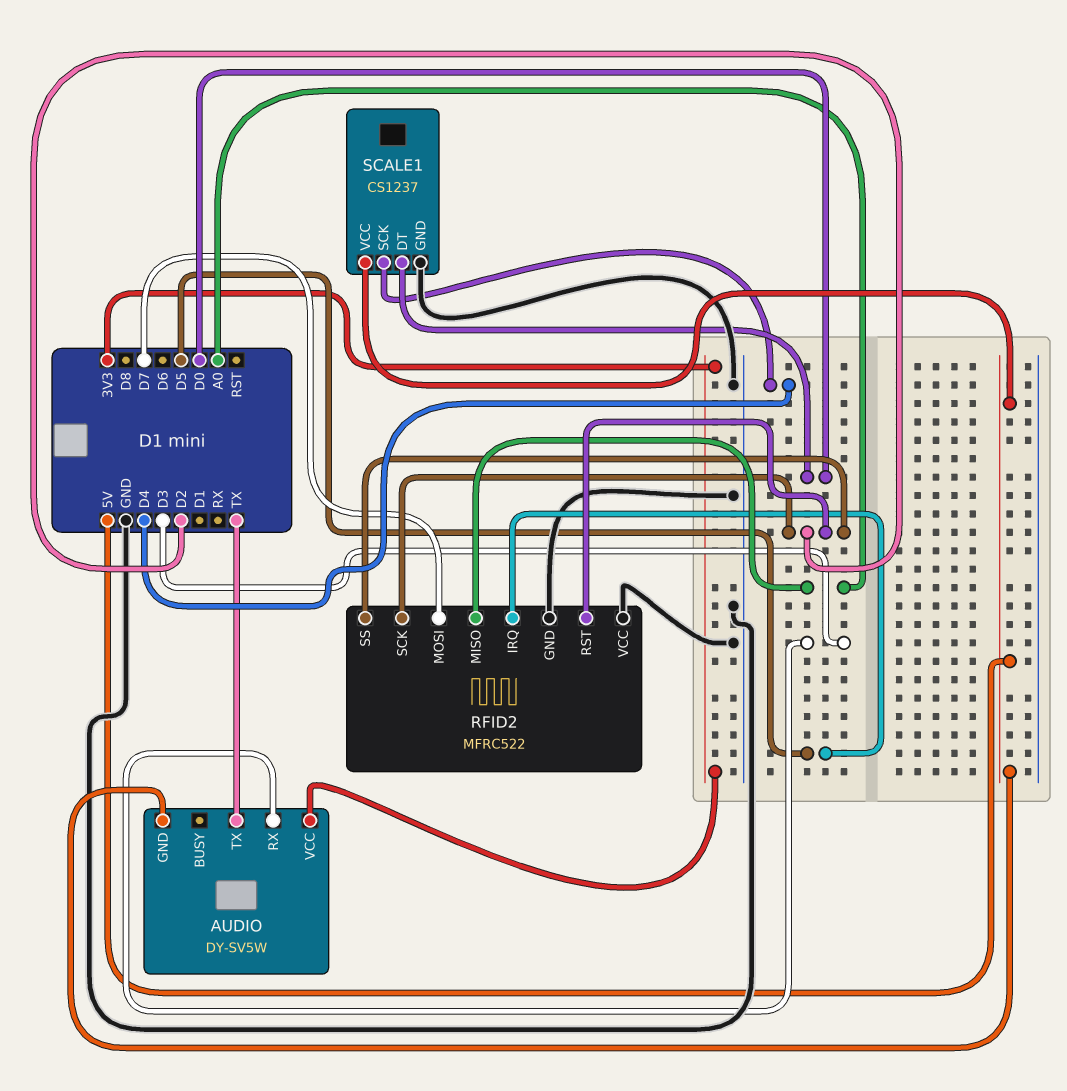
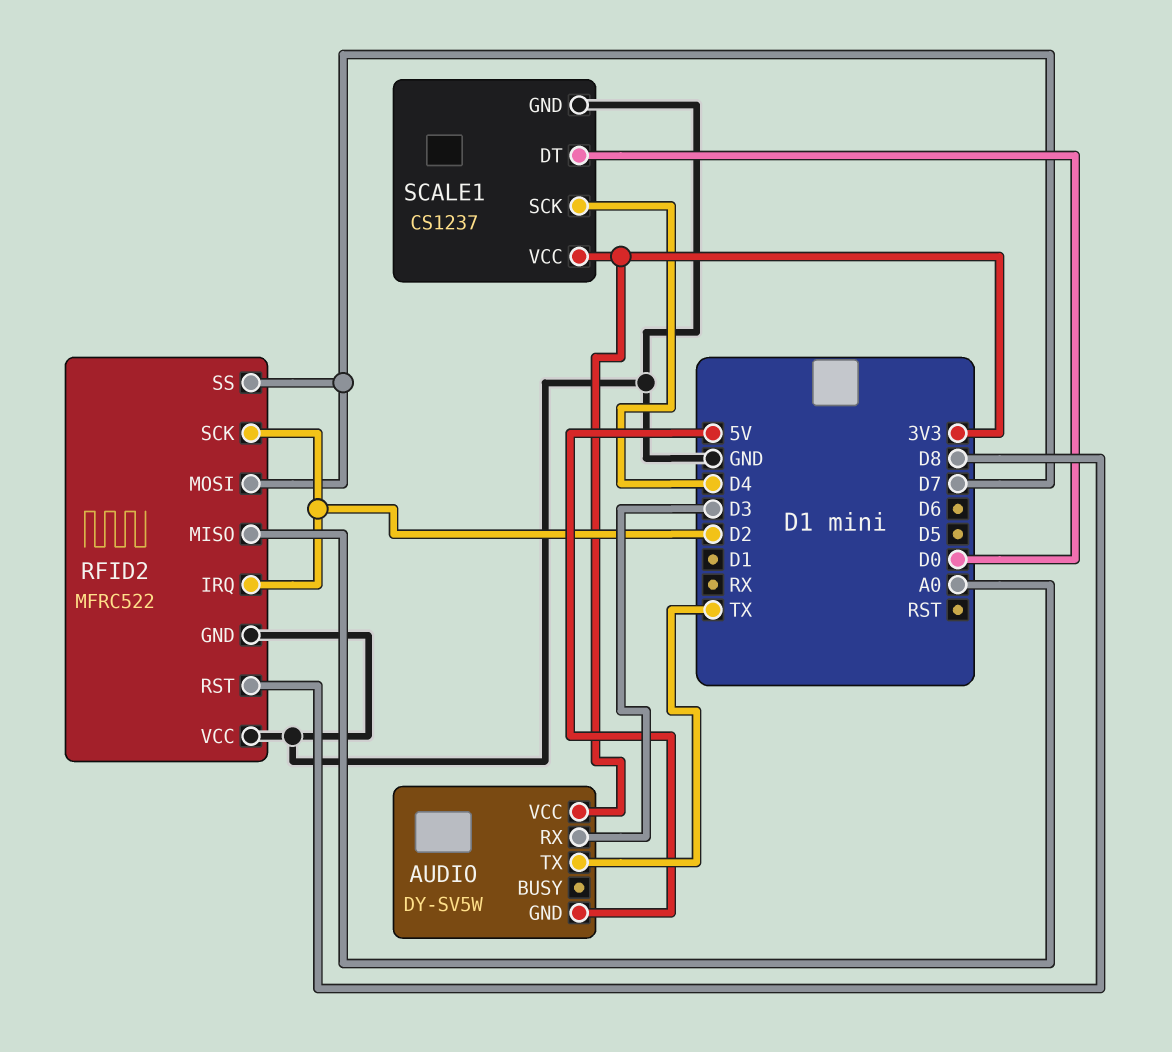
RFID2 pin IRQ: D5 -> D2
RFID2 pin RST: D2 -> D8
RFID2 pin SS: D2 -> D7
SCALE1 pin VCC: 5V -> 3V3

